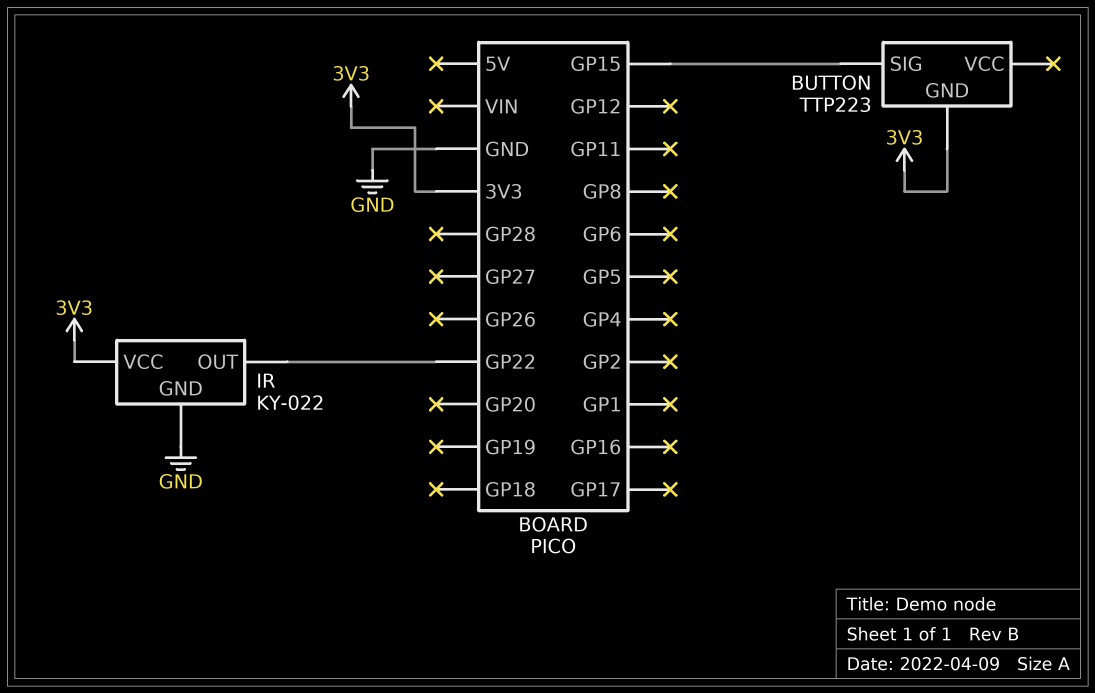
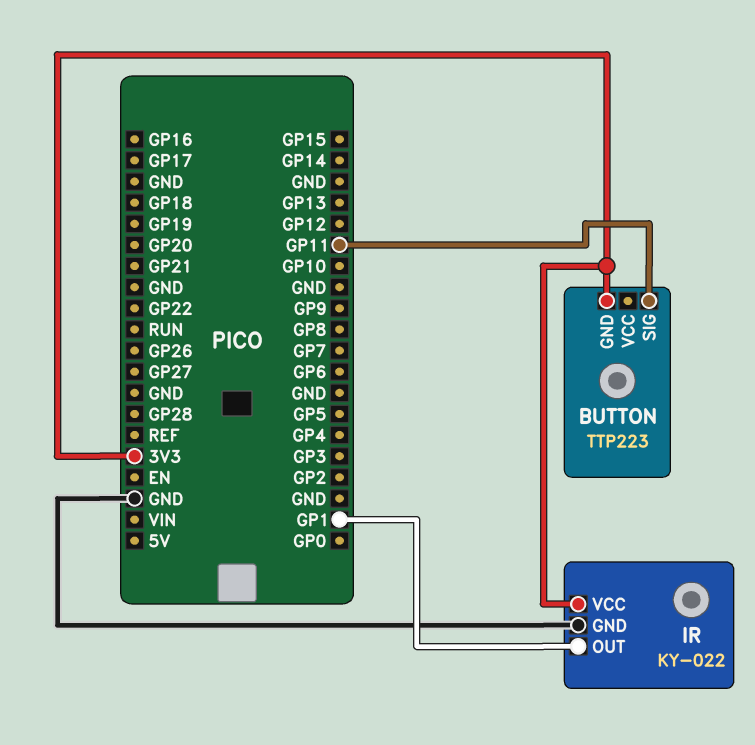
BUTTON pin SIG: GP15 -> GP11
IR pin OUT: GP22 -> GP1

